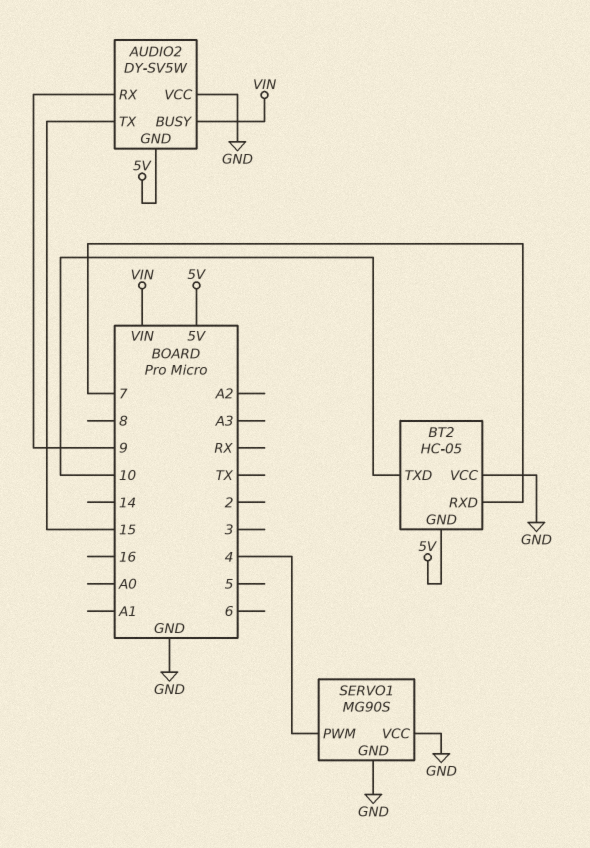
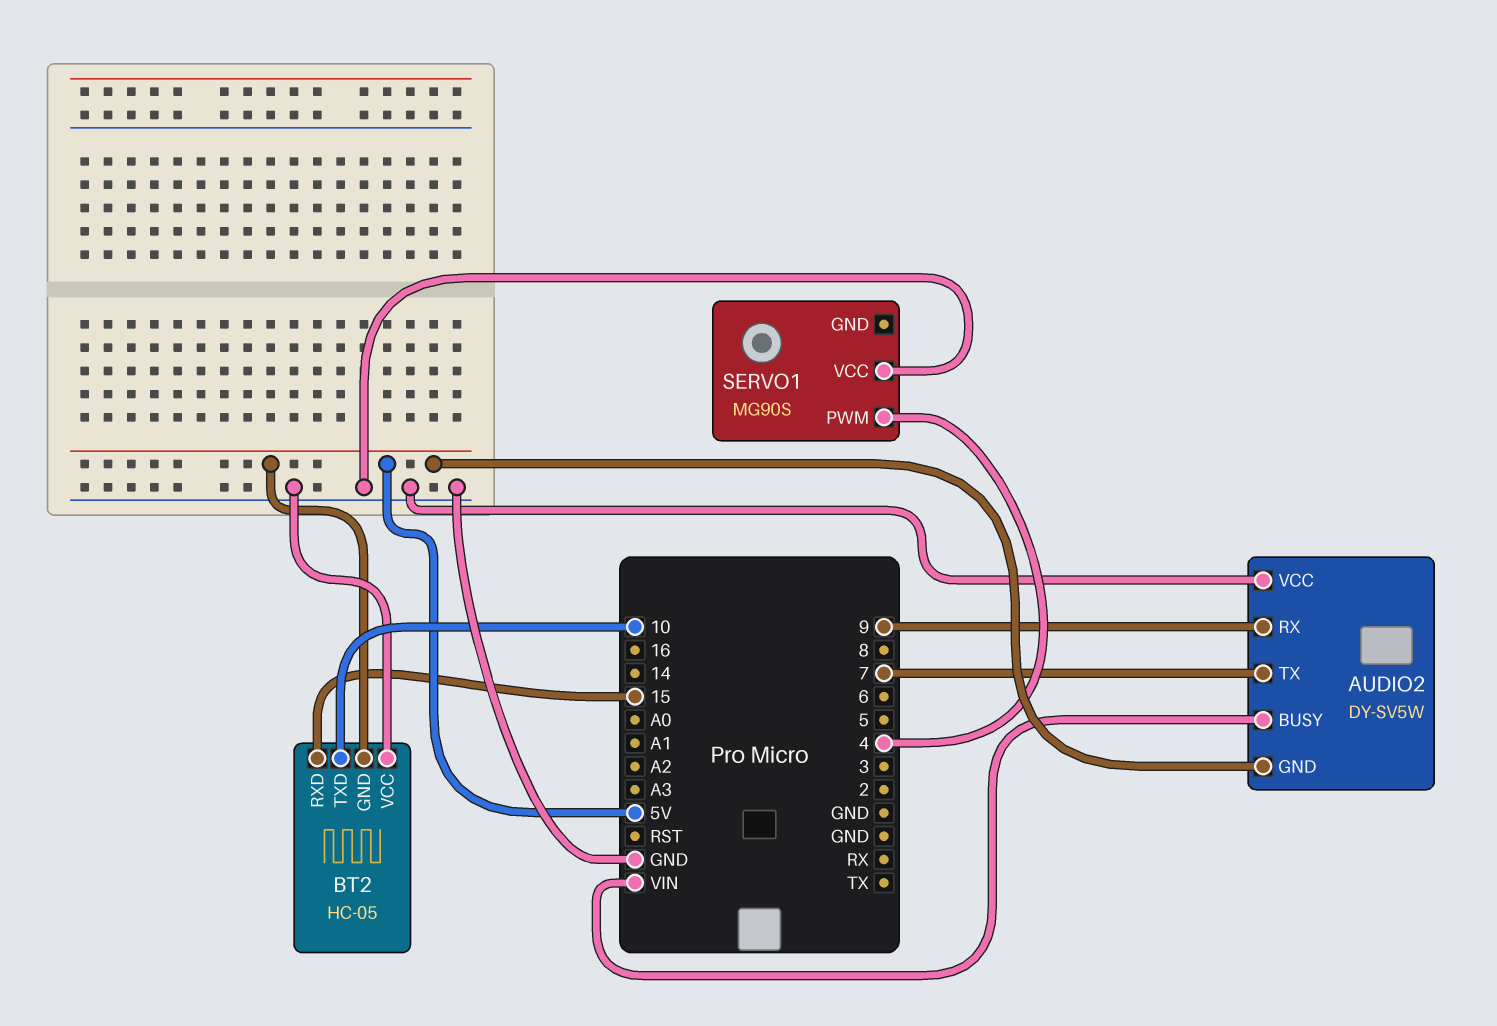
AUDIO2 pin TX: 15 -> 7
BT2 pin RXD: 7 -> 15
SERVO1 pin GND: GND -> none

